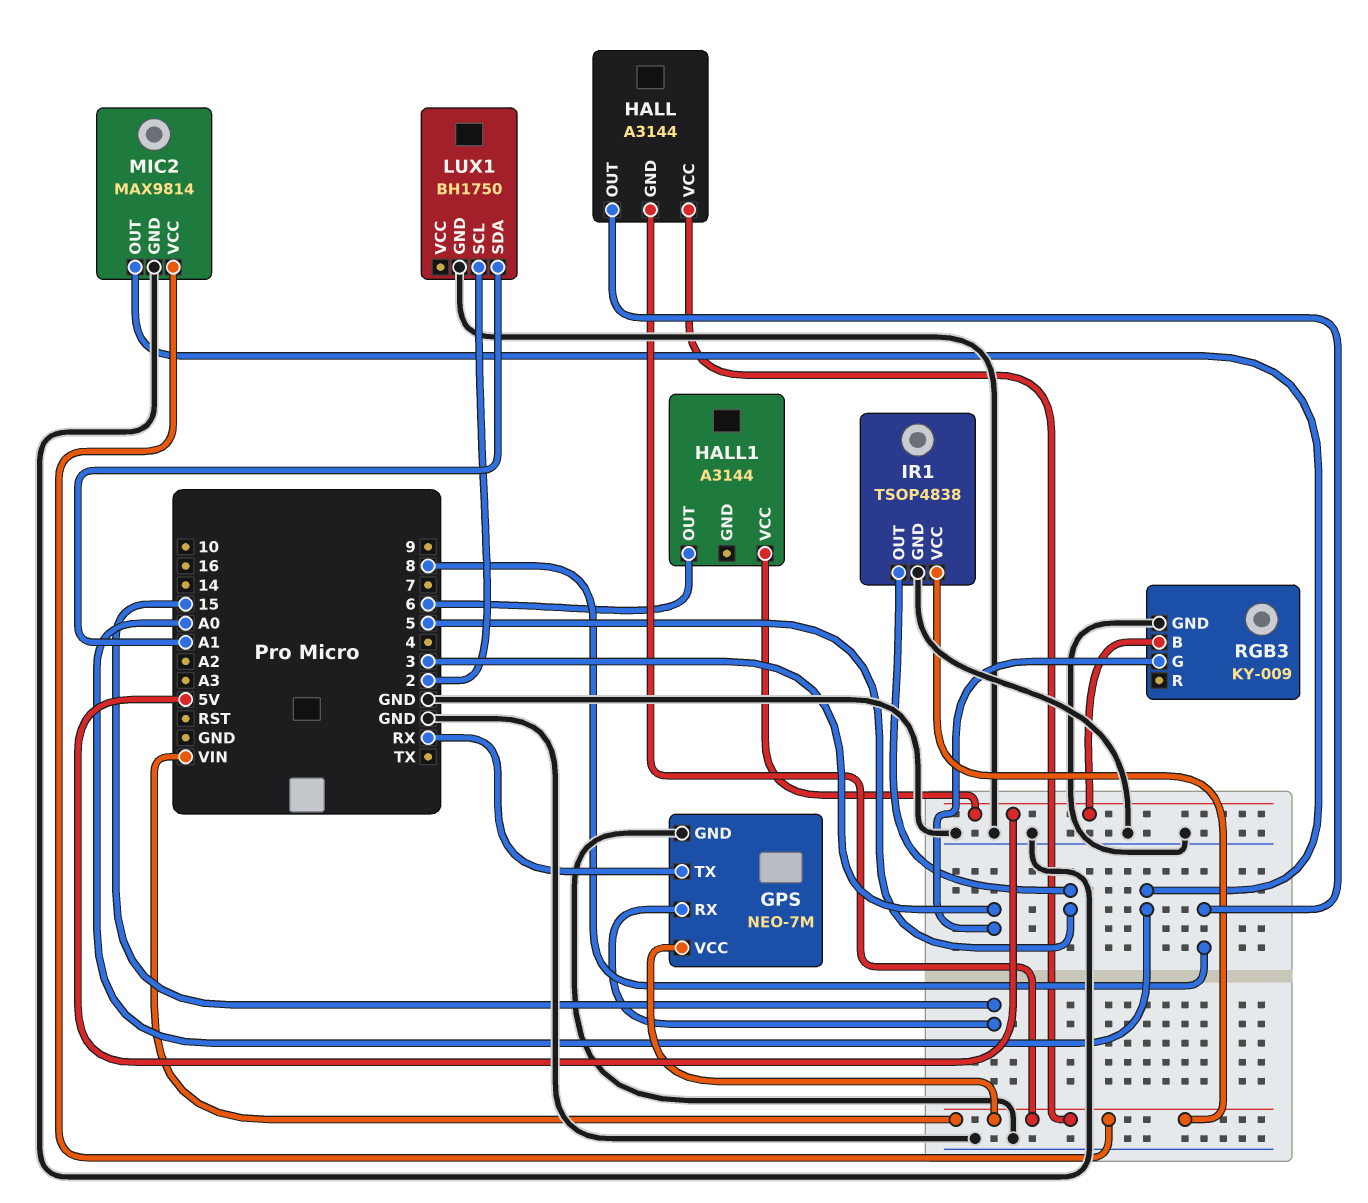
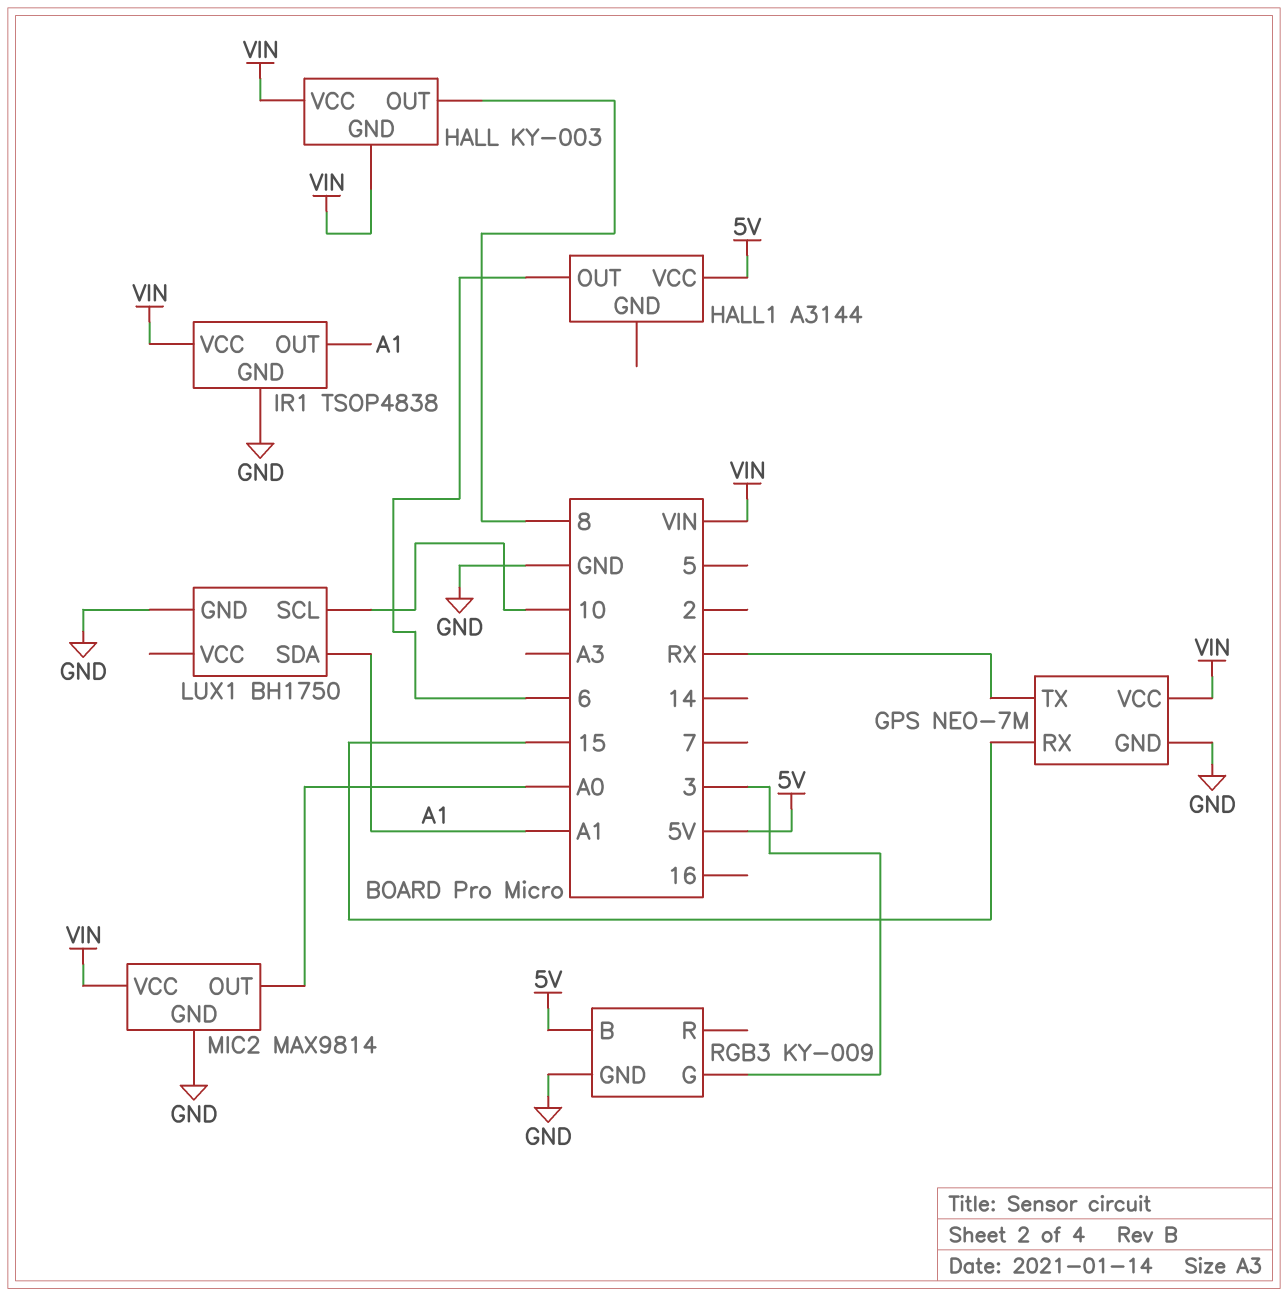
HALL: A3144 -> KY-003
IR1 pin OUT: 5 -> A1
LUX1 pin SCL: 2 -> 10

